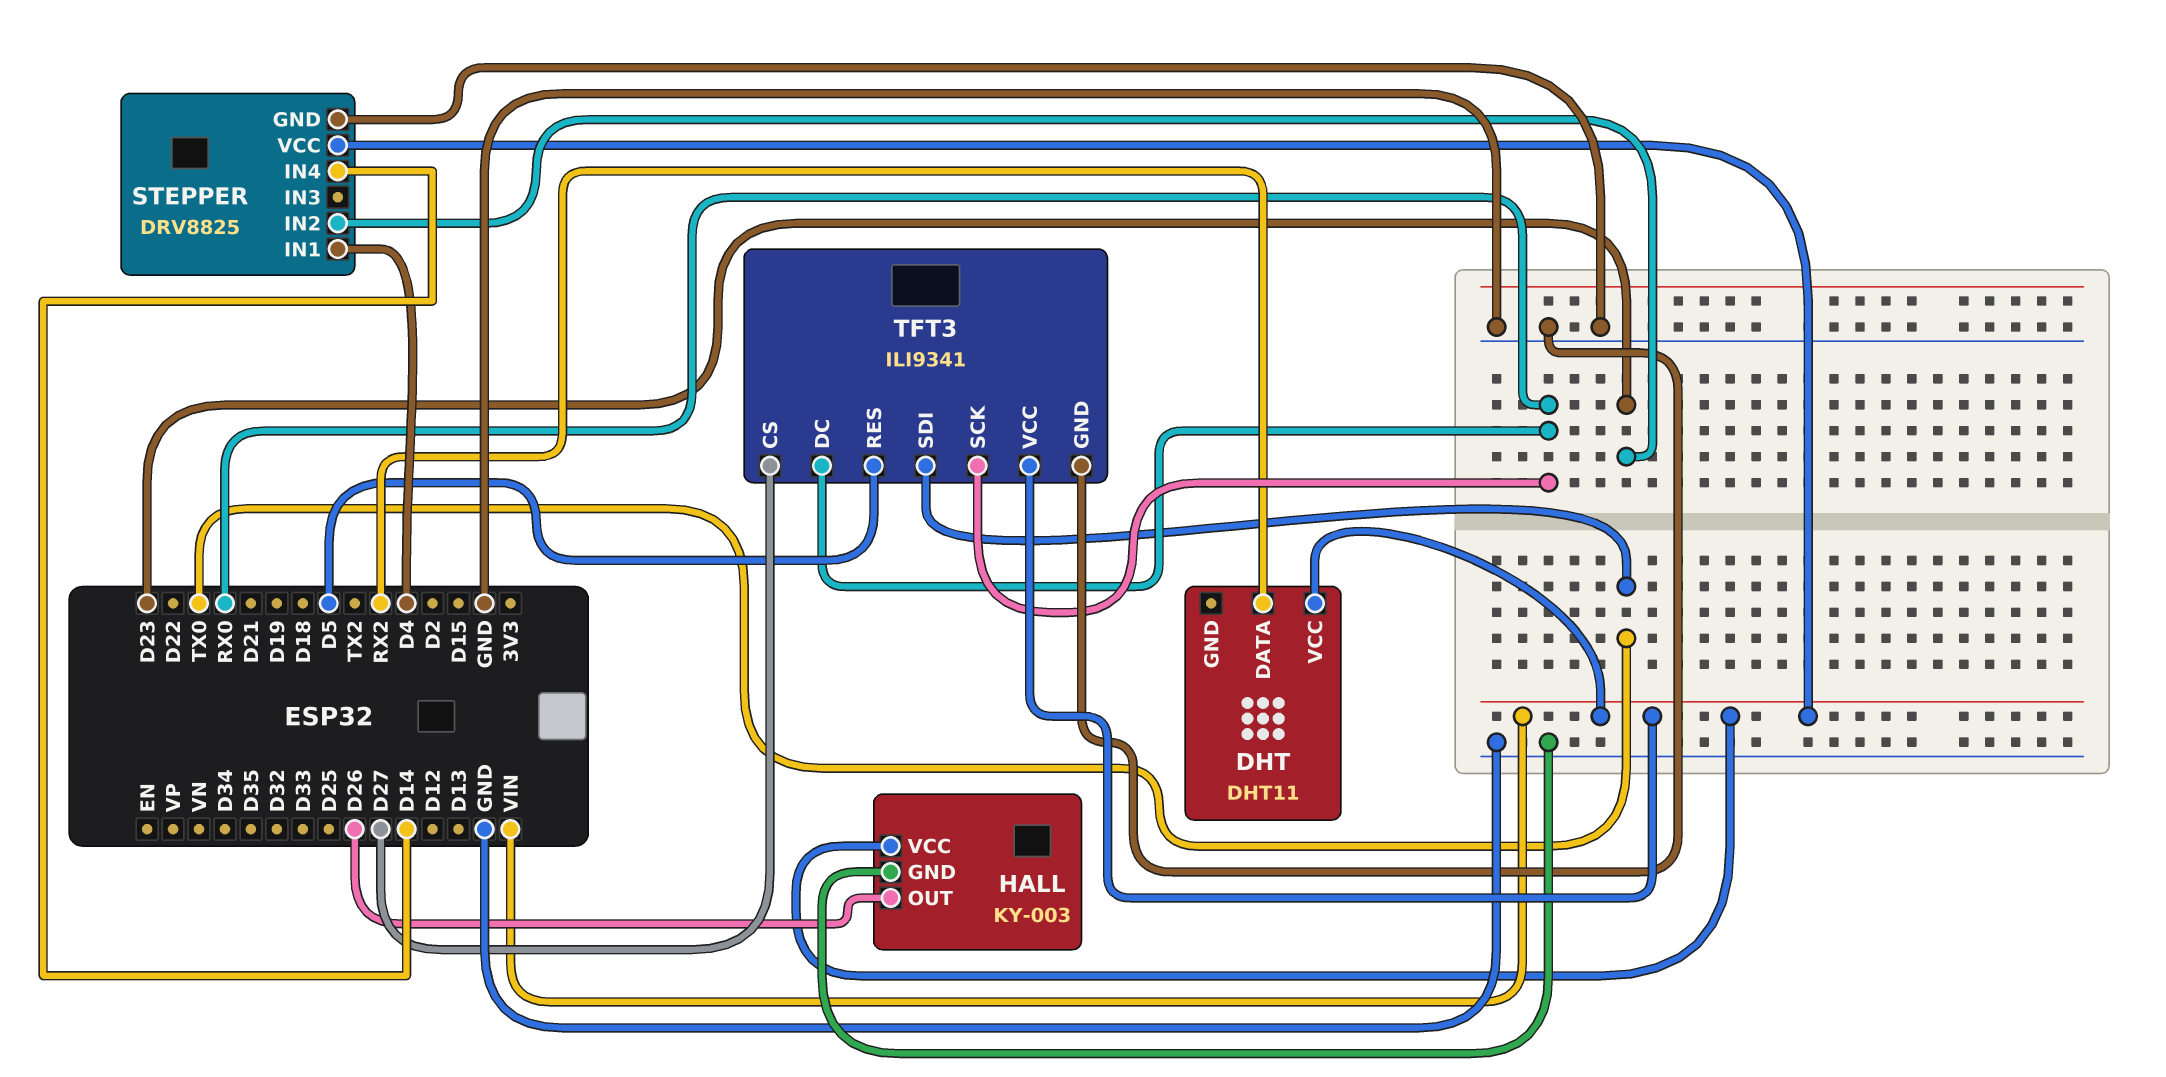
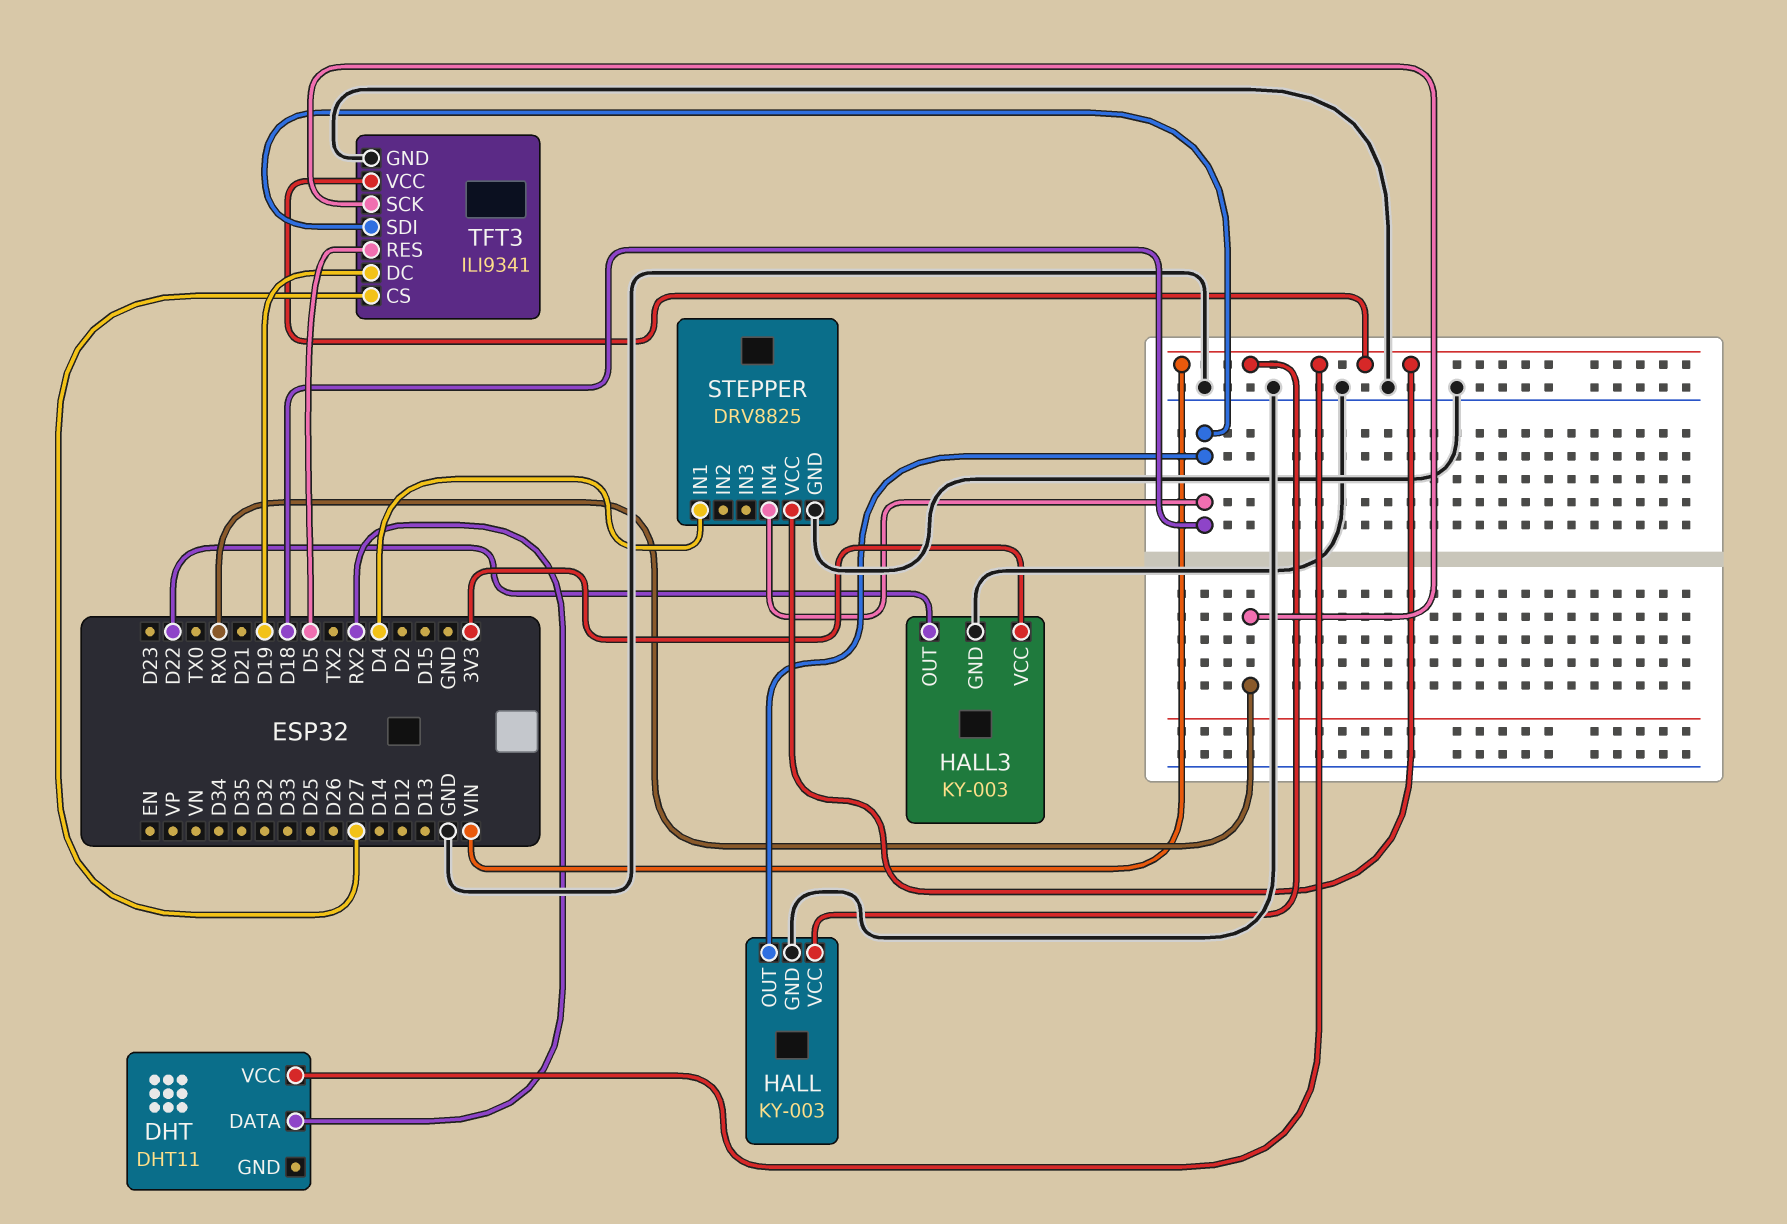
HALL pin OUT: D26 -> D18
HALL3: none -> KY-003
HALL3 pin GND: none -> GND
HALL3 pin OUT: none -> D22
HALL3 pin VCC: none -> 3V3
STEPPER pin IN2: D23 -> none
STEPPER pin IN4: D14 -> D18
TFT3 pin DC: RX0 -> D19
TFT3 pin SDI: TX0 -> D18

